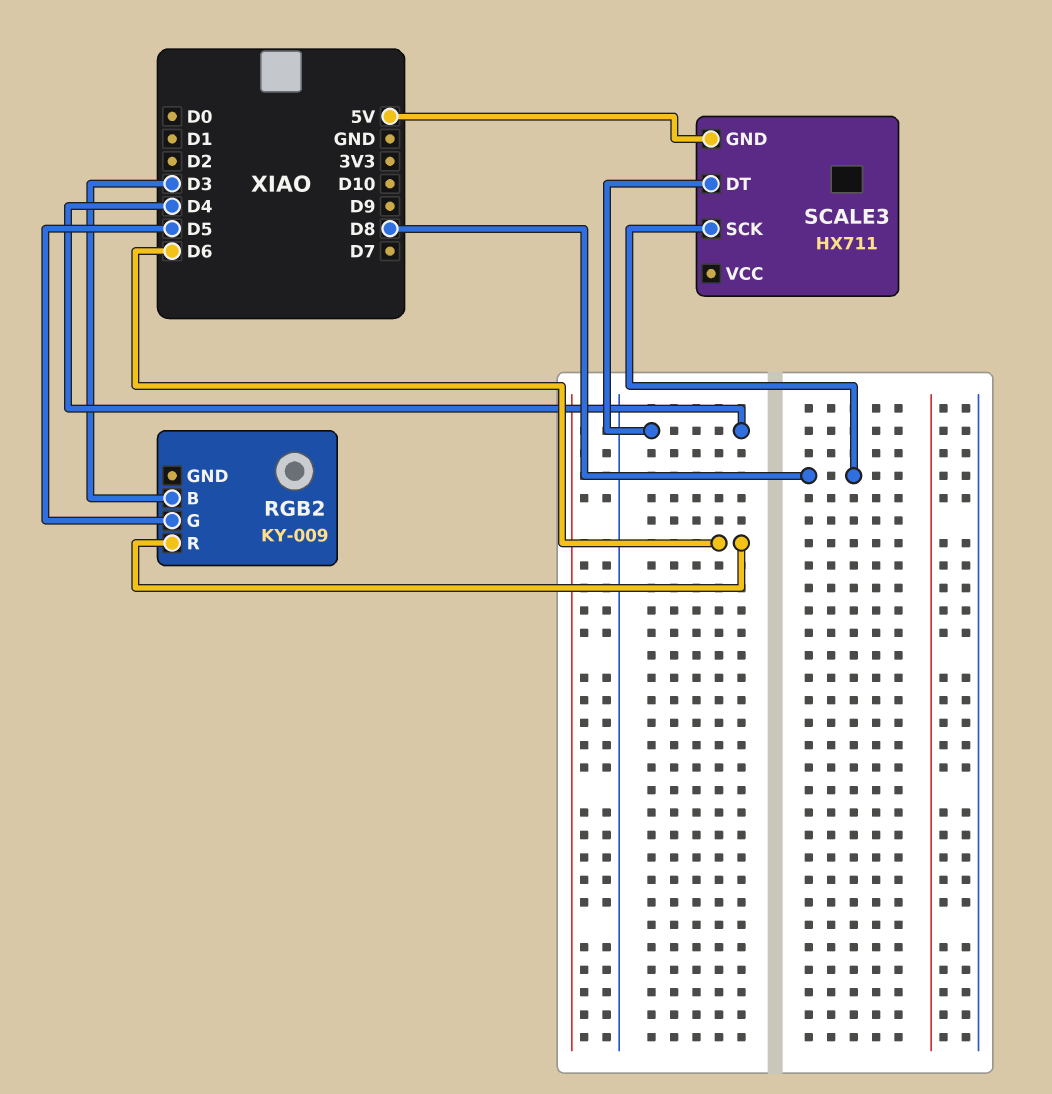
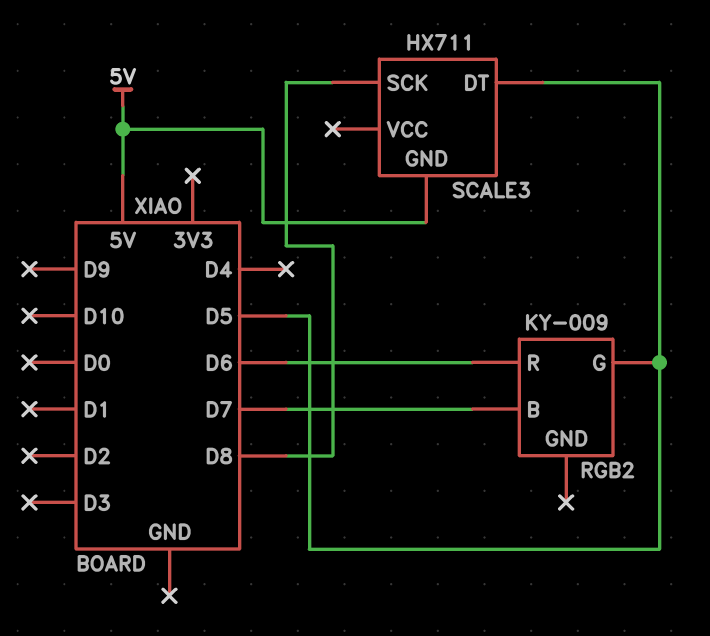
RGB2 pin B: D3 -> D7
SCALE3 pin DT: D4 -> D5

